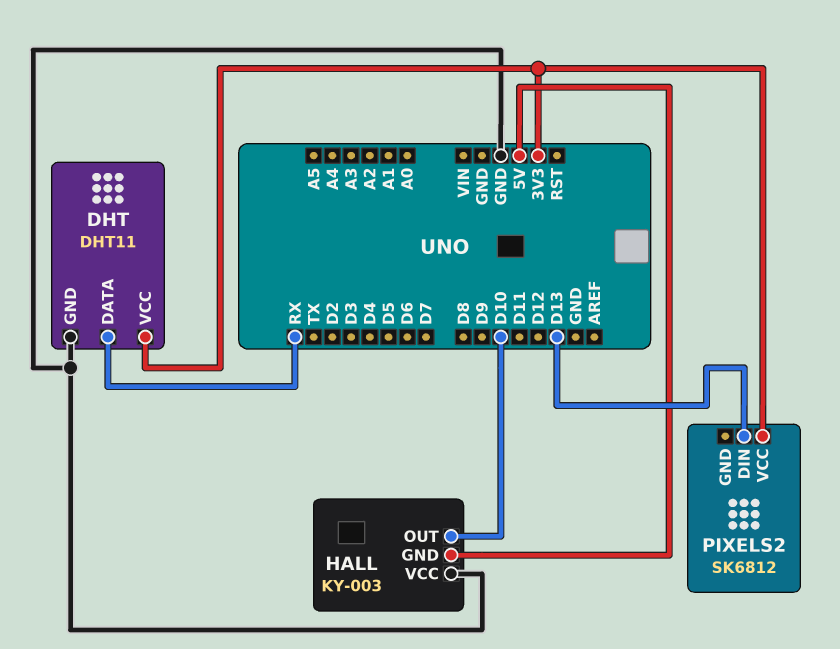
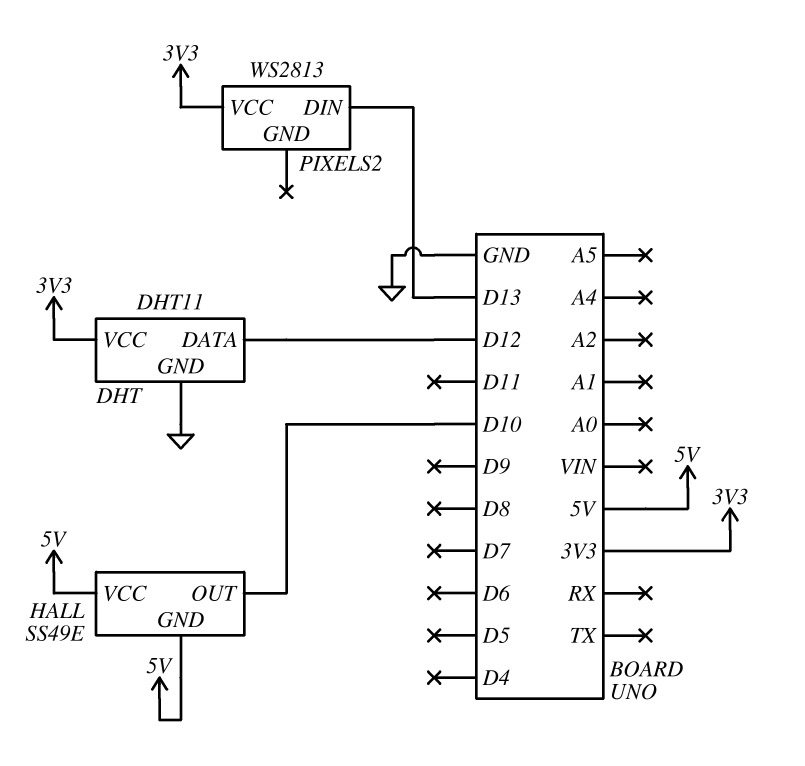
DHT pin DATA: RX -> D12
HALL: KY-003 -> SS49E
HALL pin VCC: GND -> 5V
PIXELS2: SK6812 -> WS2813

